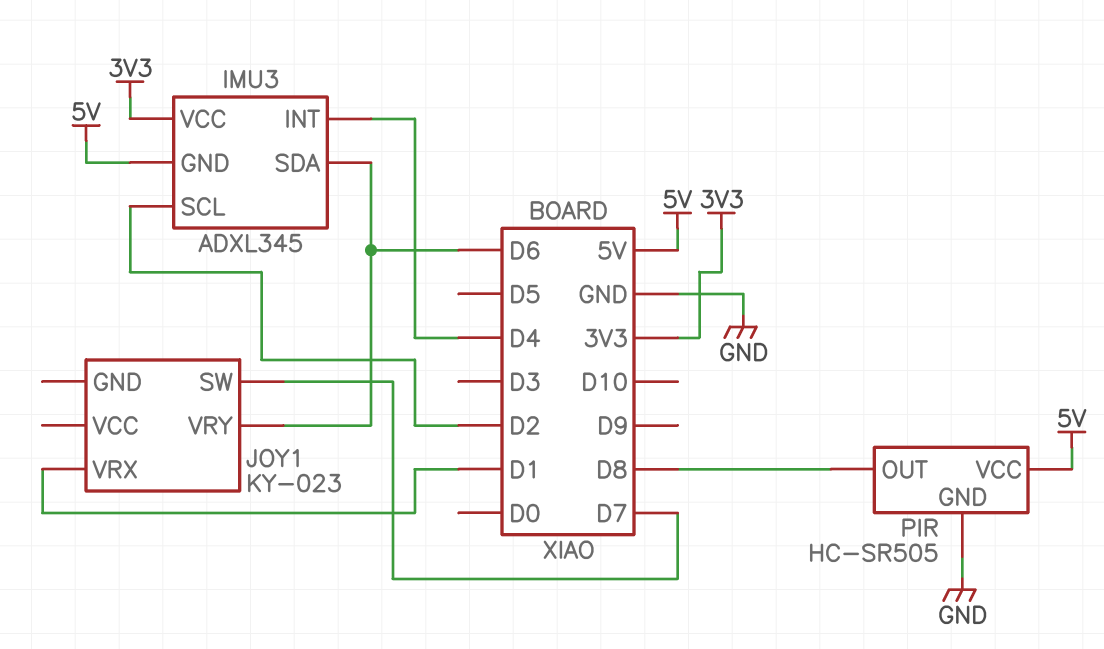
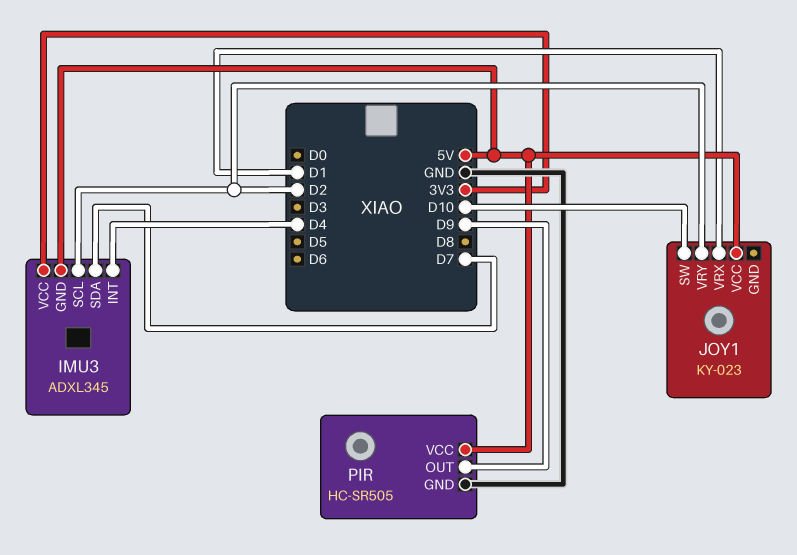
IMU3 pin SDA: D6 -> D7
JOY1 pin SW: D7 -> D10
JOY1 pin VCC: none -> 5V
JOY1 pin VRY: D6 -> D2
PIR pin OUT: D8 -> D9

